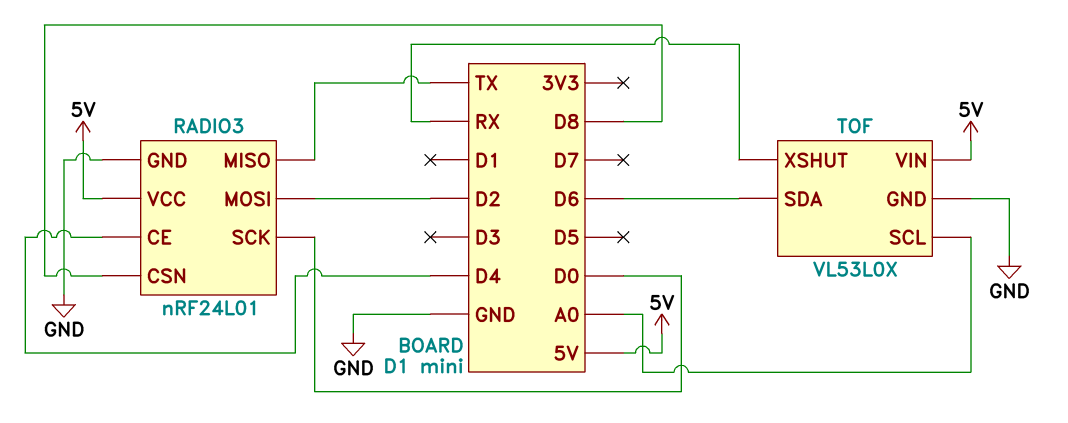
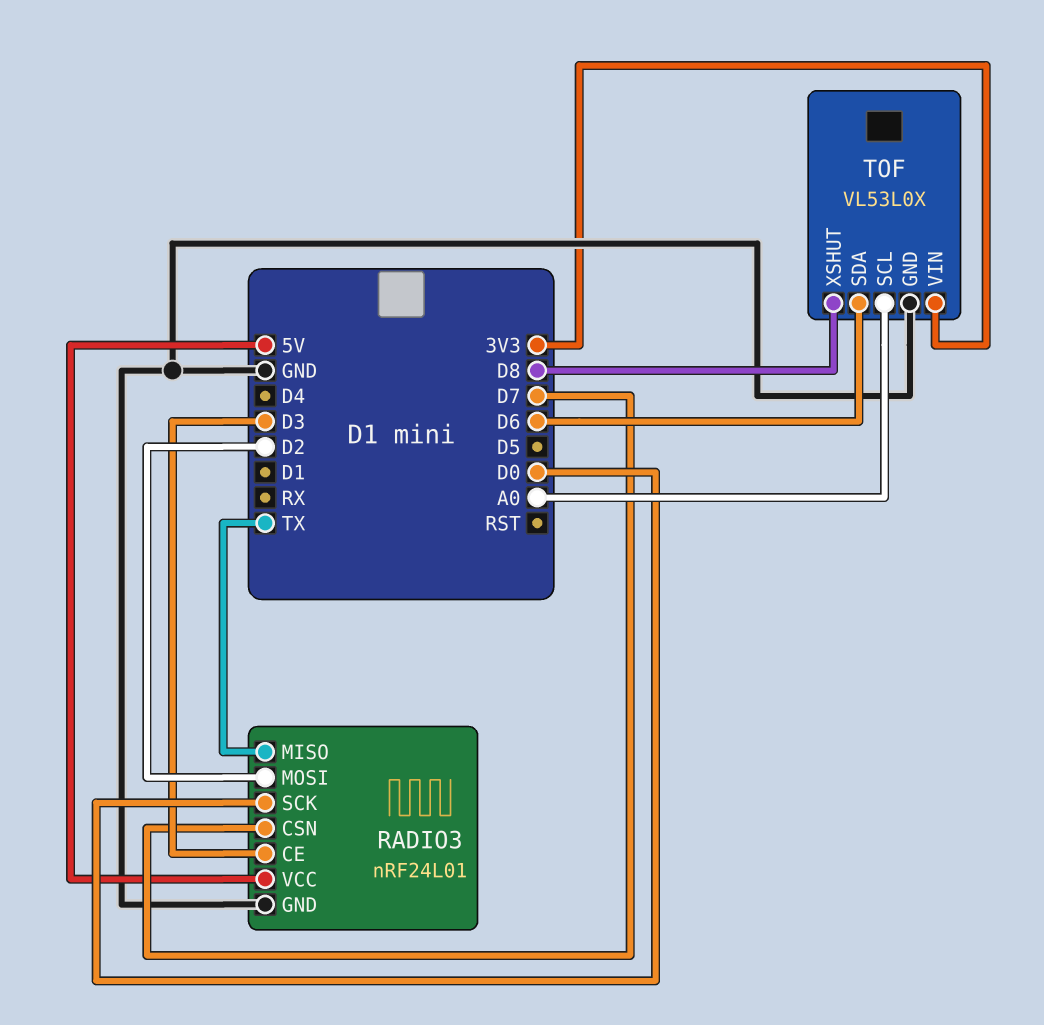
RADIO3 pin CE: D4 -> D3
RADIO3 pin CSN: D8 -> D7
TOF pin VIN: 5V -> 3V3
TOF pin XSHUT: RX -> D8

